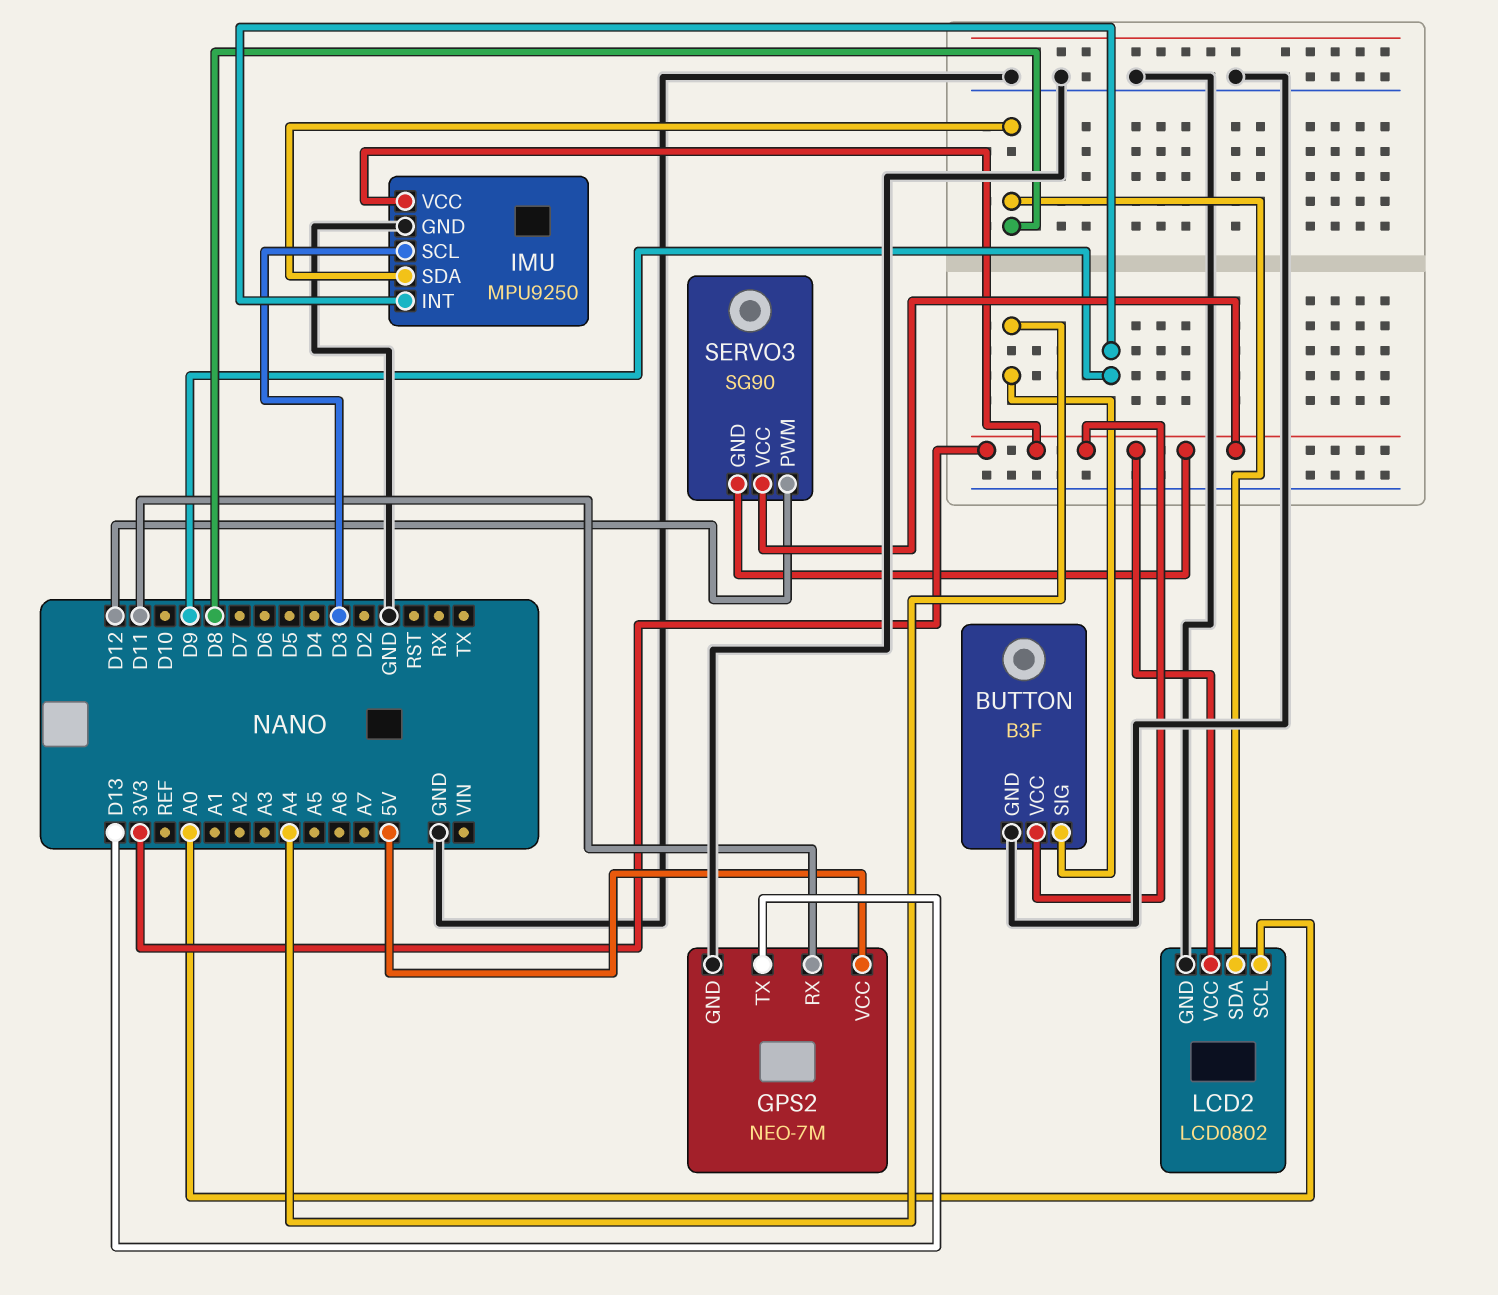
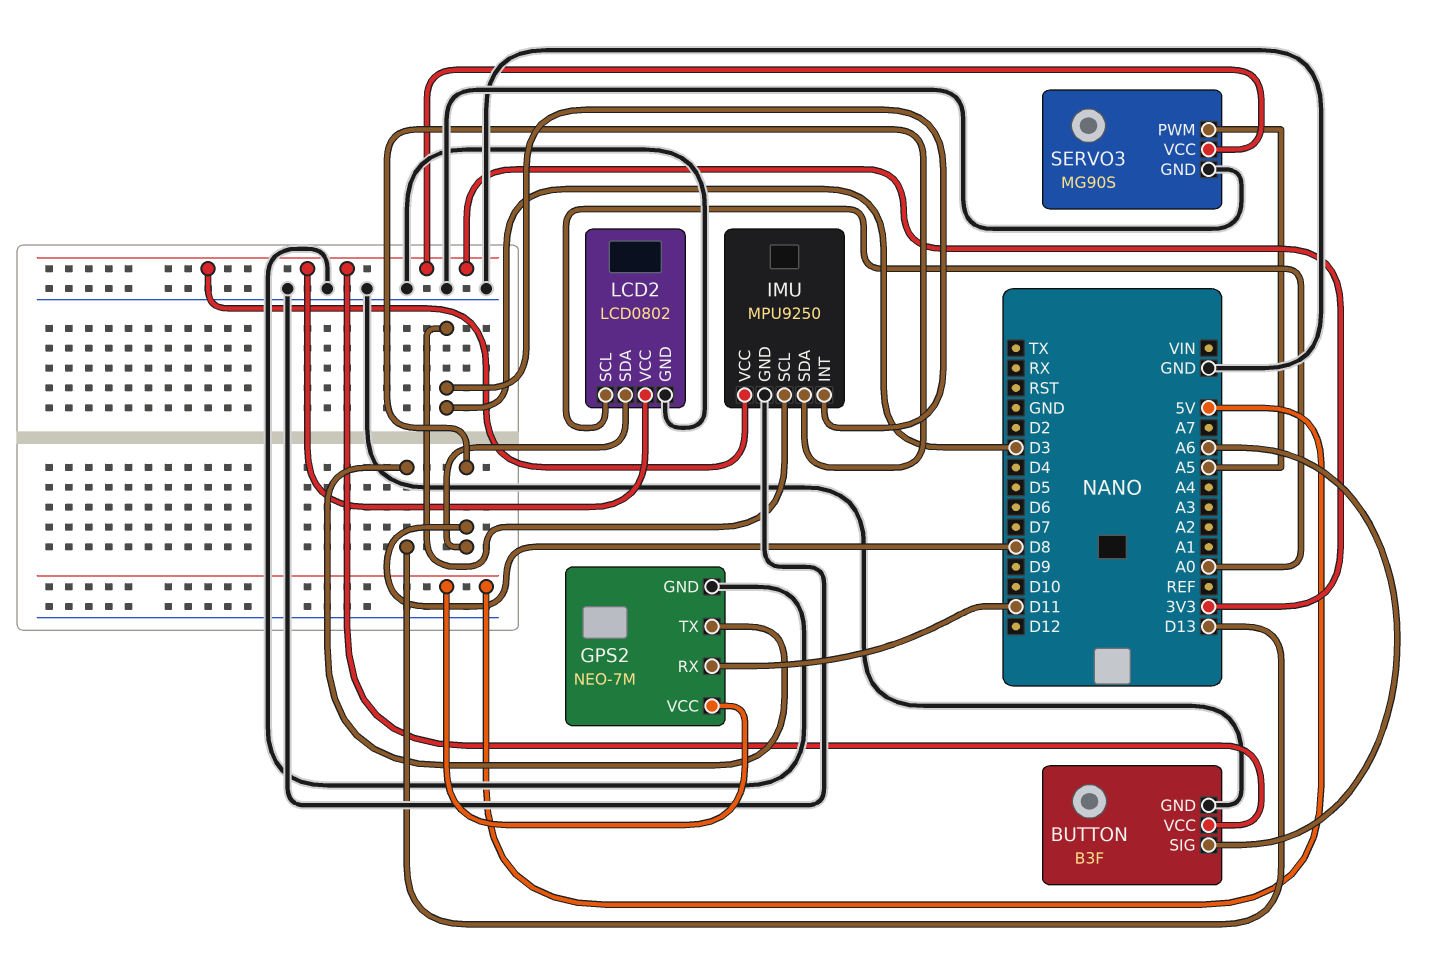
BUTTON pin SIG: A4 -> A6
IMU pin INT: D9 -> D3
SERVO3: SG90 -> MG90S
SERVO3 pin GND: 3V3 -> GND
SERVO3 pin PWM: D12 -> A5

